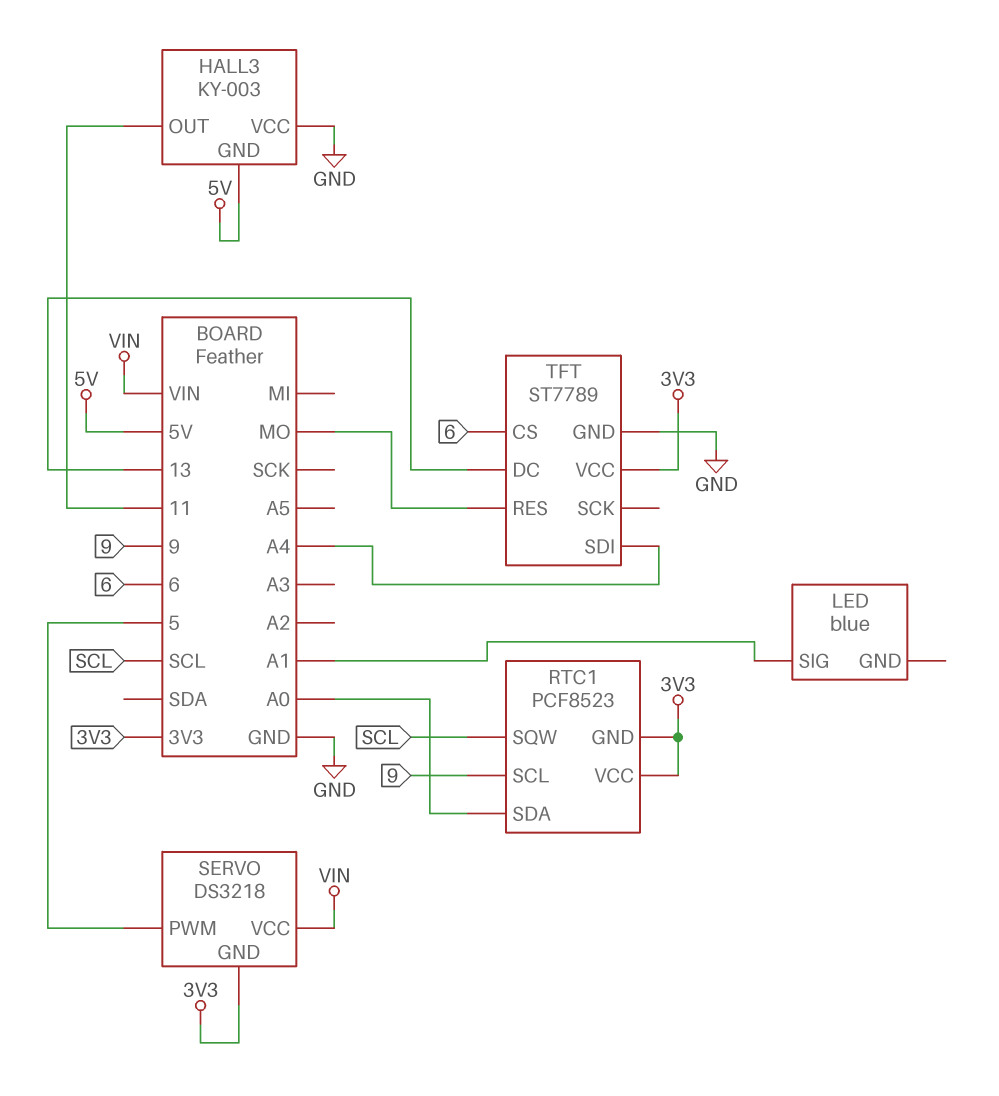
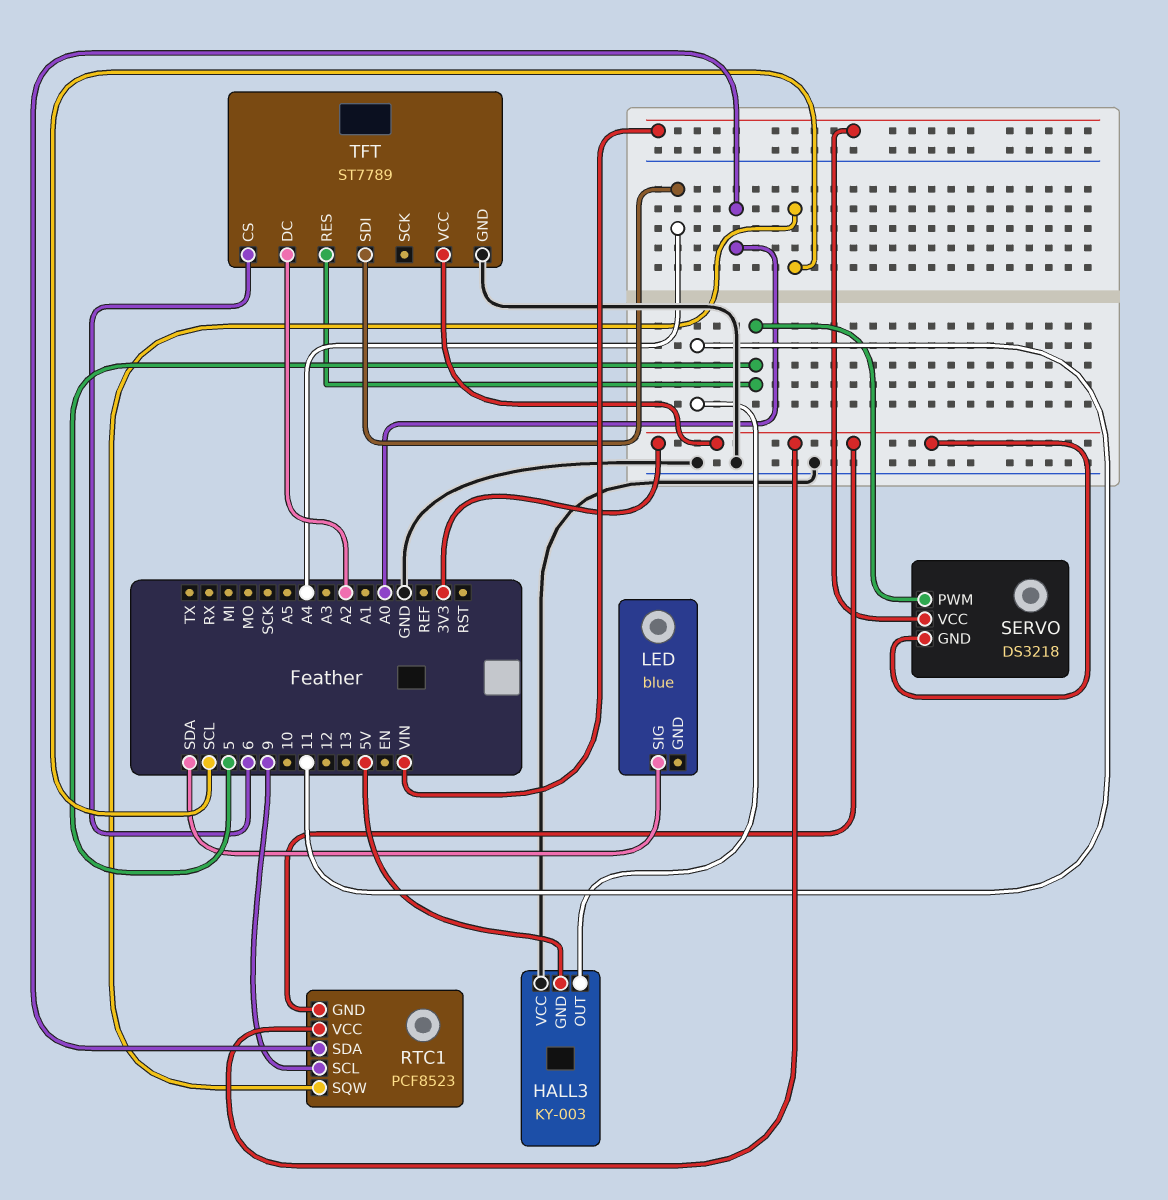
LED pin SIG: A1 -> SDA
TFT pin DC: 13 -> A2
TFT pin RES: MO -> 5

